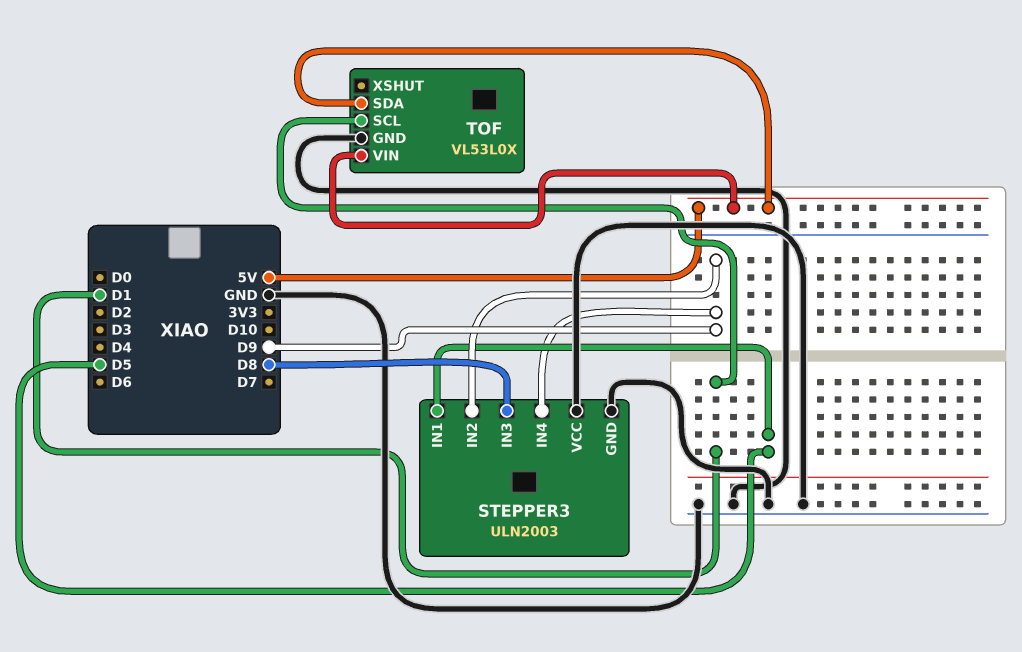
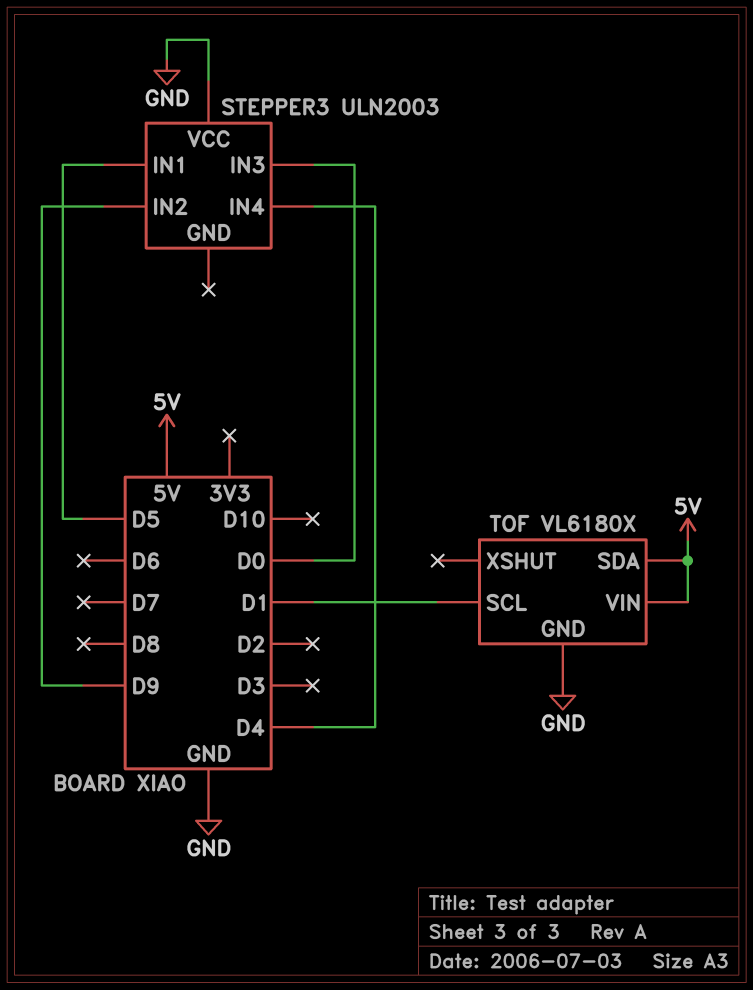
STEPPER3 pin GND: GND -> none
STEPPER3 pin IN3: D8 -> D0
STEPPER3 pin IN4: D9 -> D4
TOF: VL53L0X -> VL6180X

